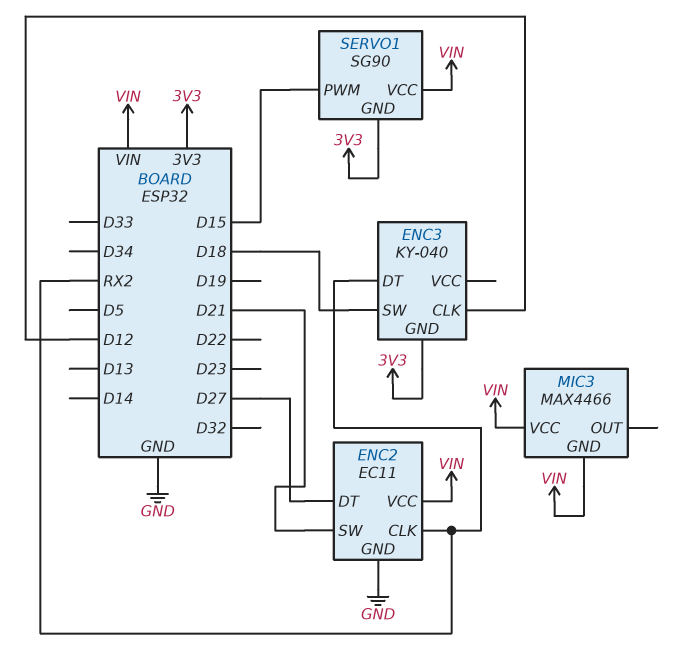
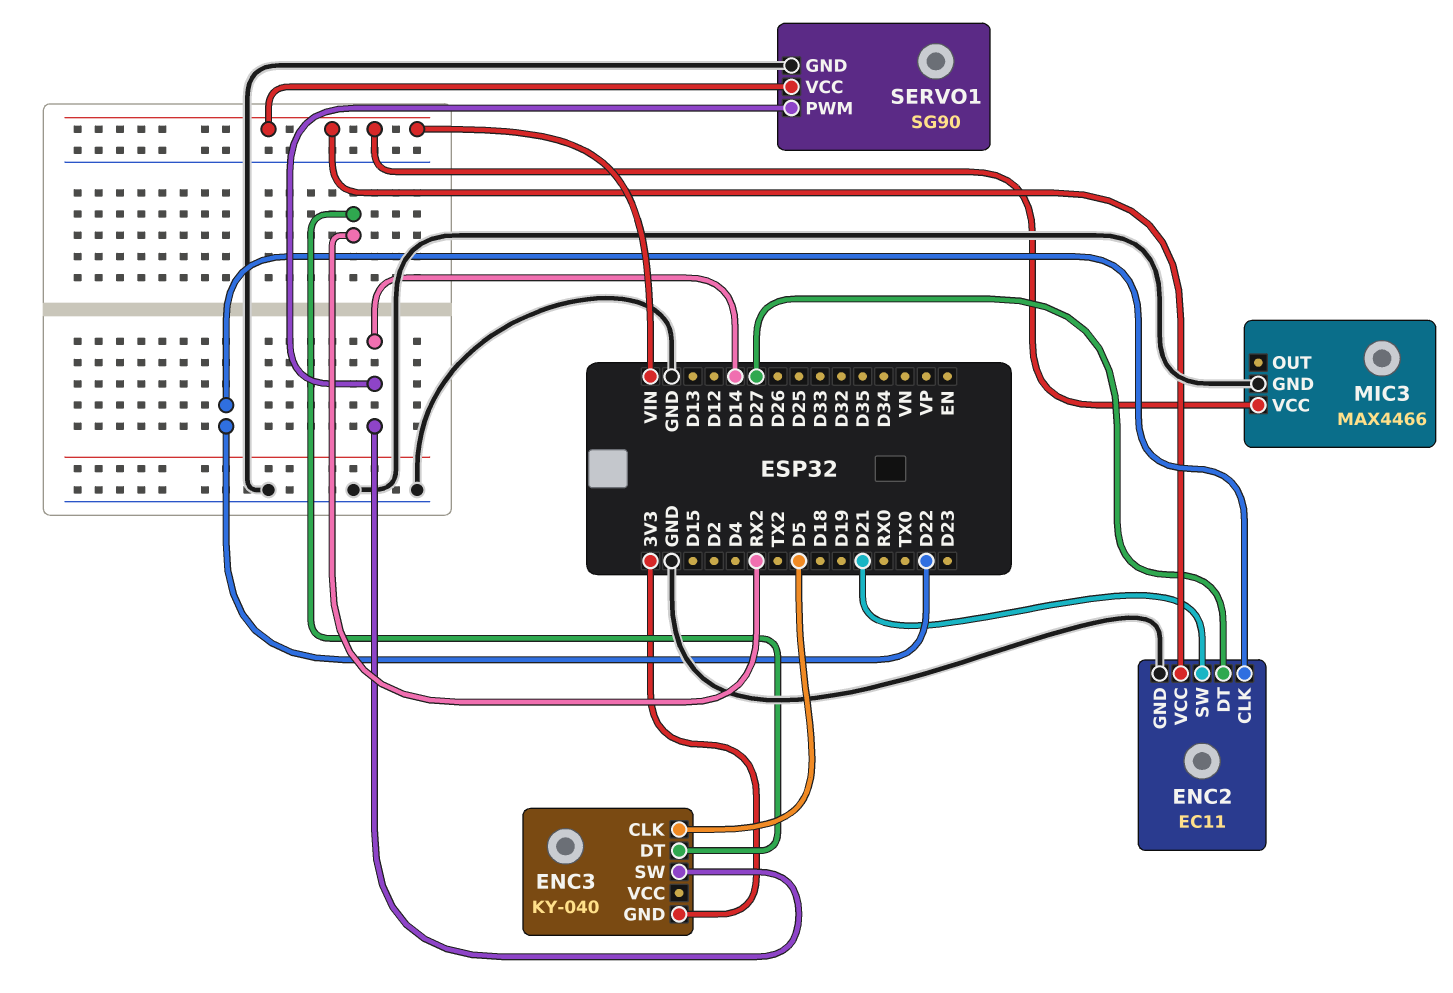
ENC2 pin CLK: RX2 -> D22
ENC3 pin CLK: D12 -> D5
ENC3 pin SW: D18 -> D14
MIC3 pin GND: VIN -> GND
SERVO1 pin GND: 3V3 -> GND
SERVO1 pin PWM: D15 -> D14

